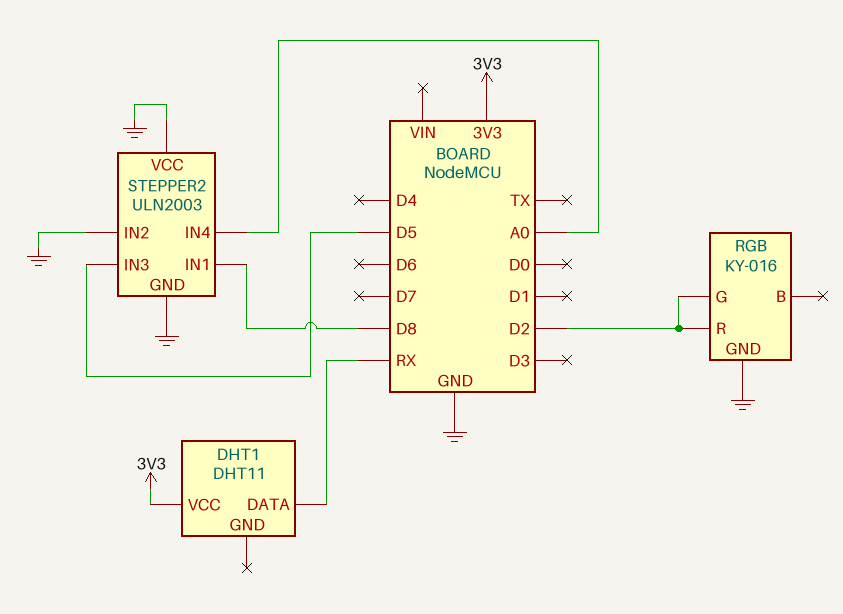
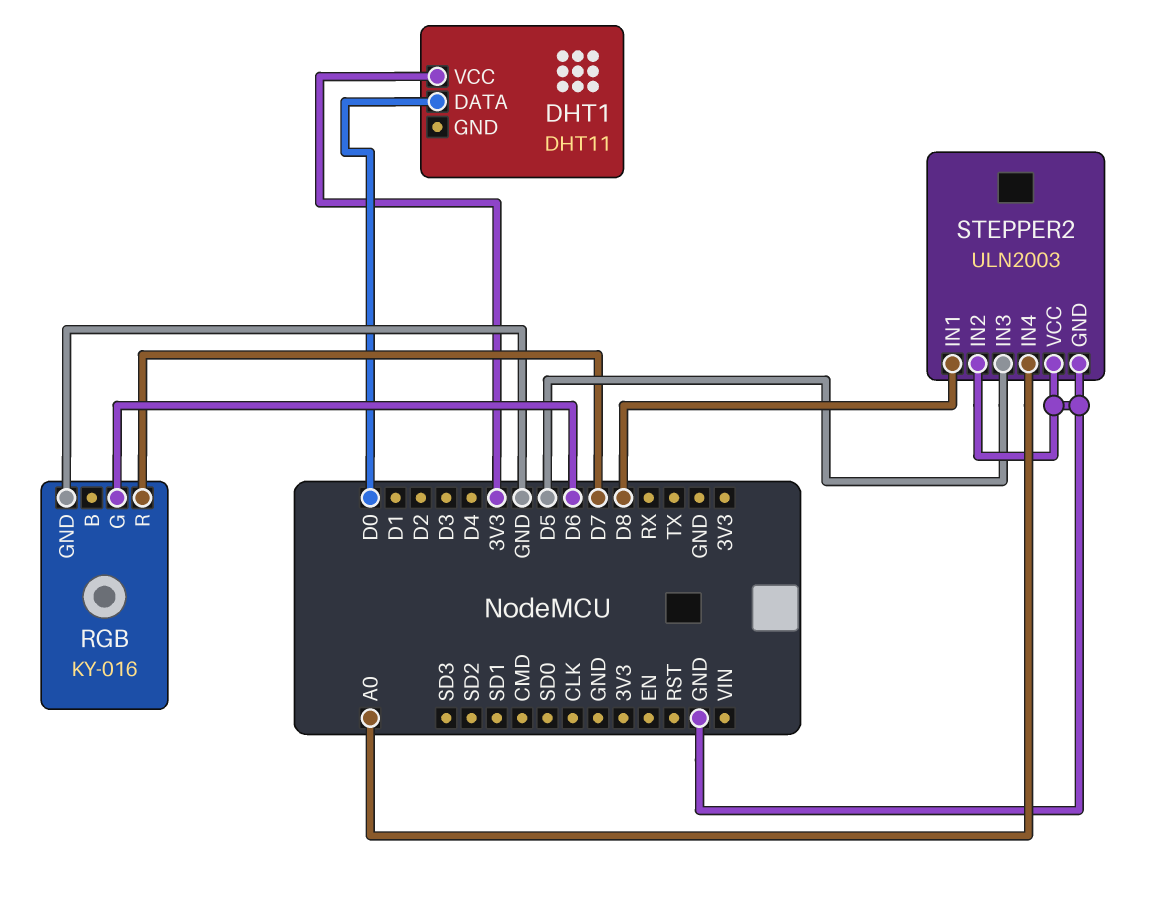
DHT1 pin DATA: RX -> D0
RGB pin G: D2 -> D6
RGB pin R: D2 -> D7

